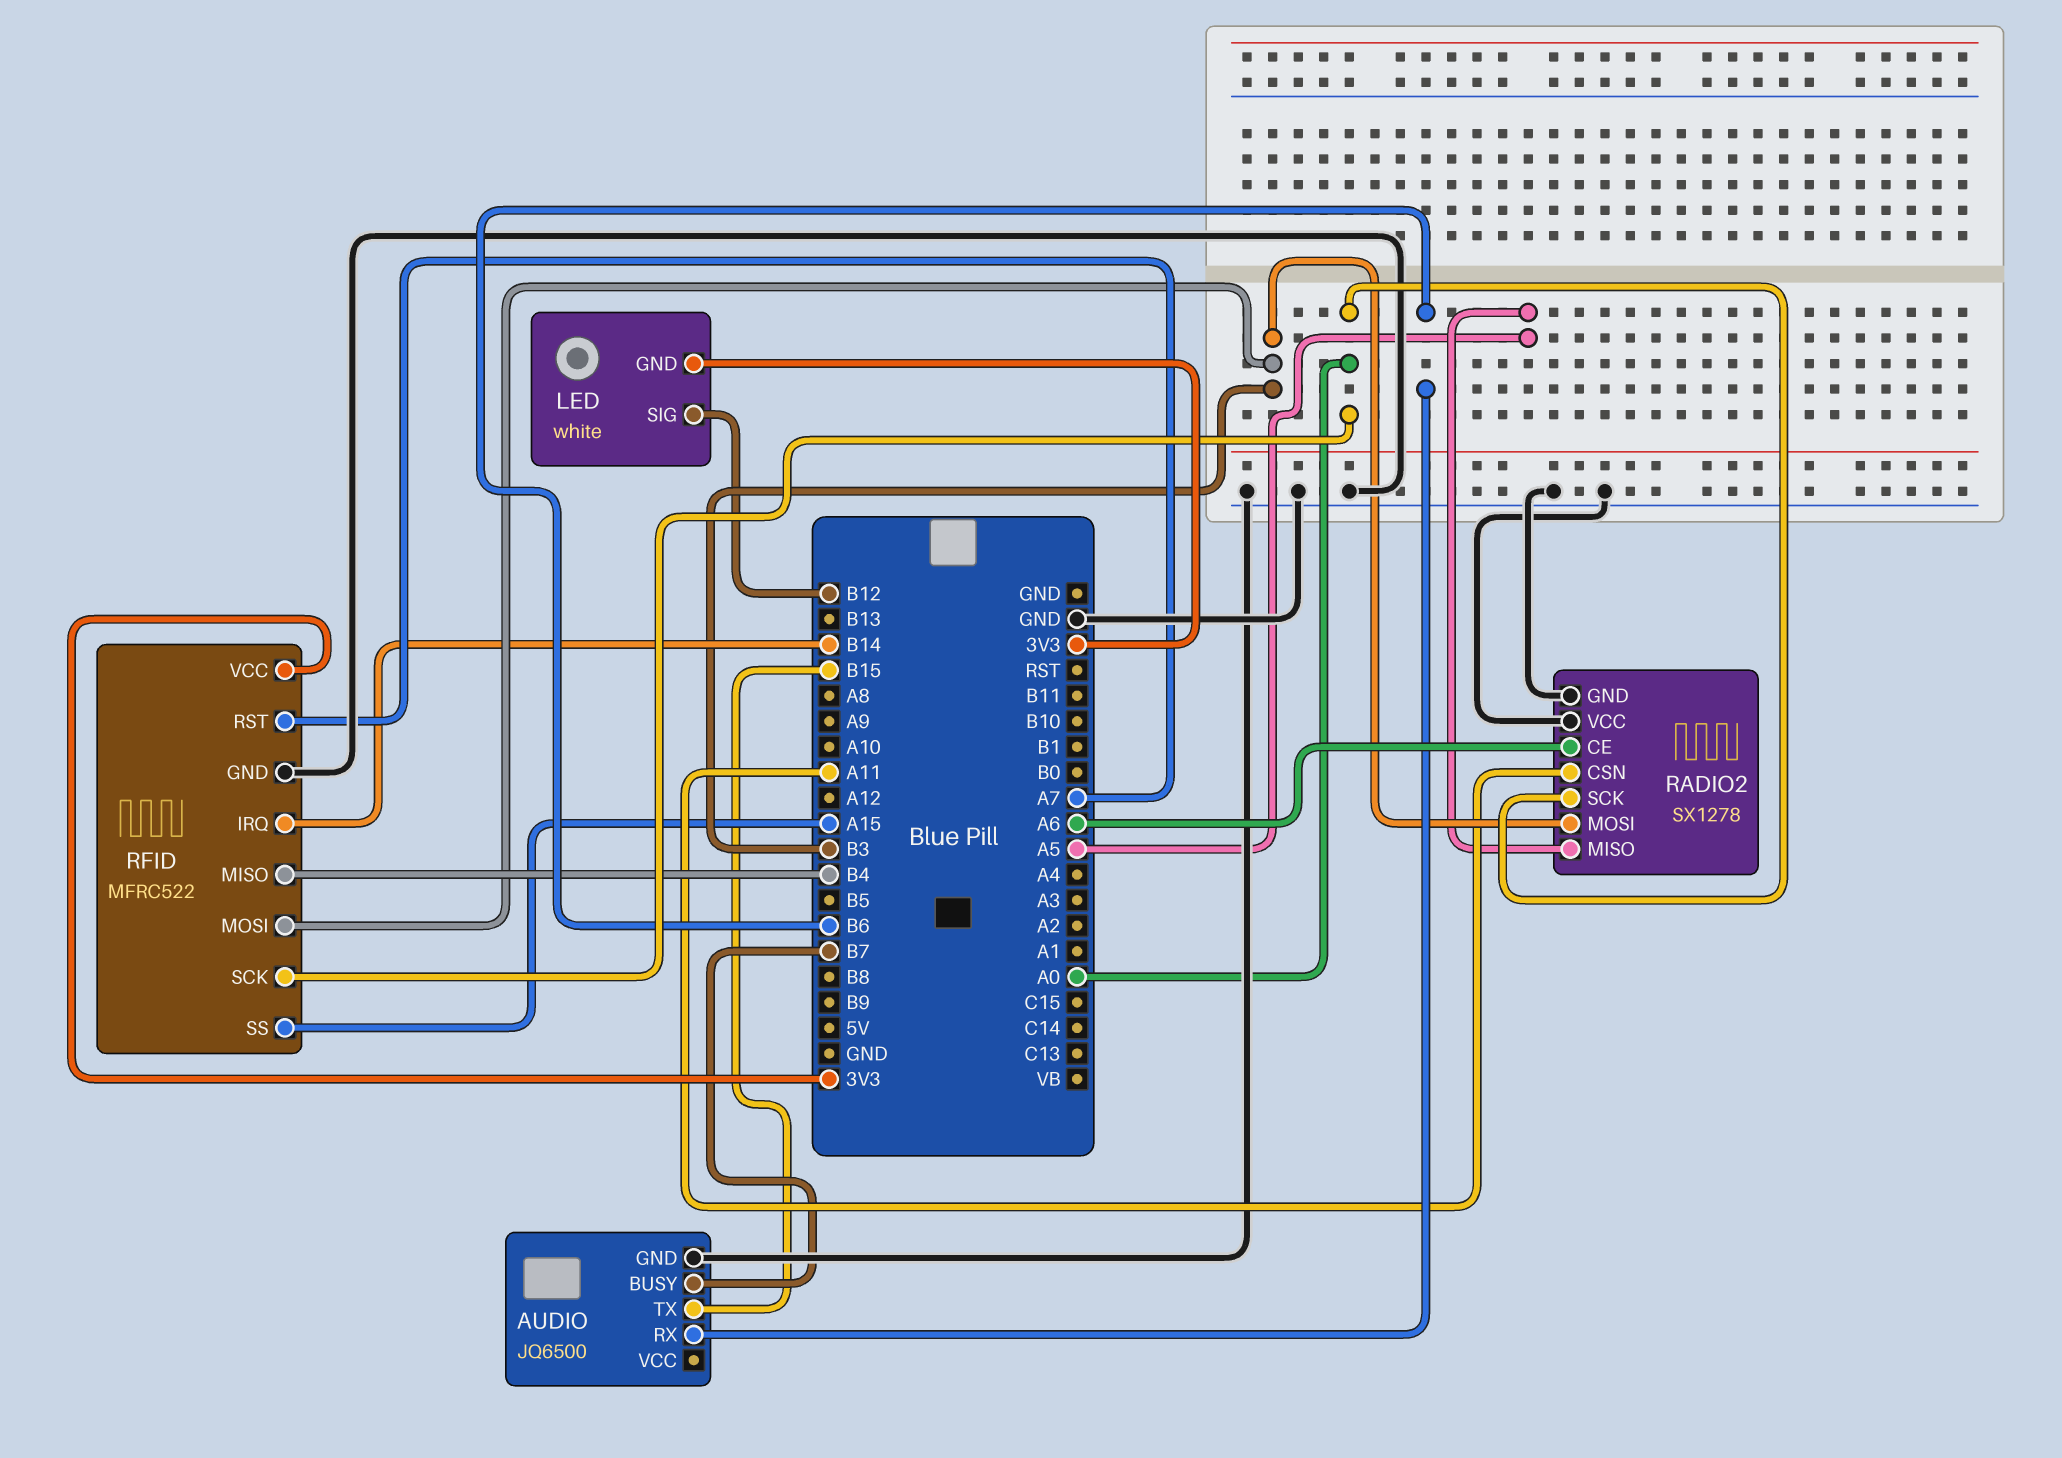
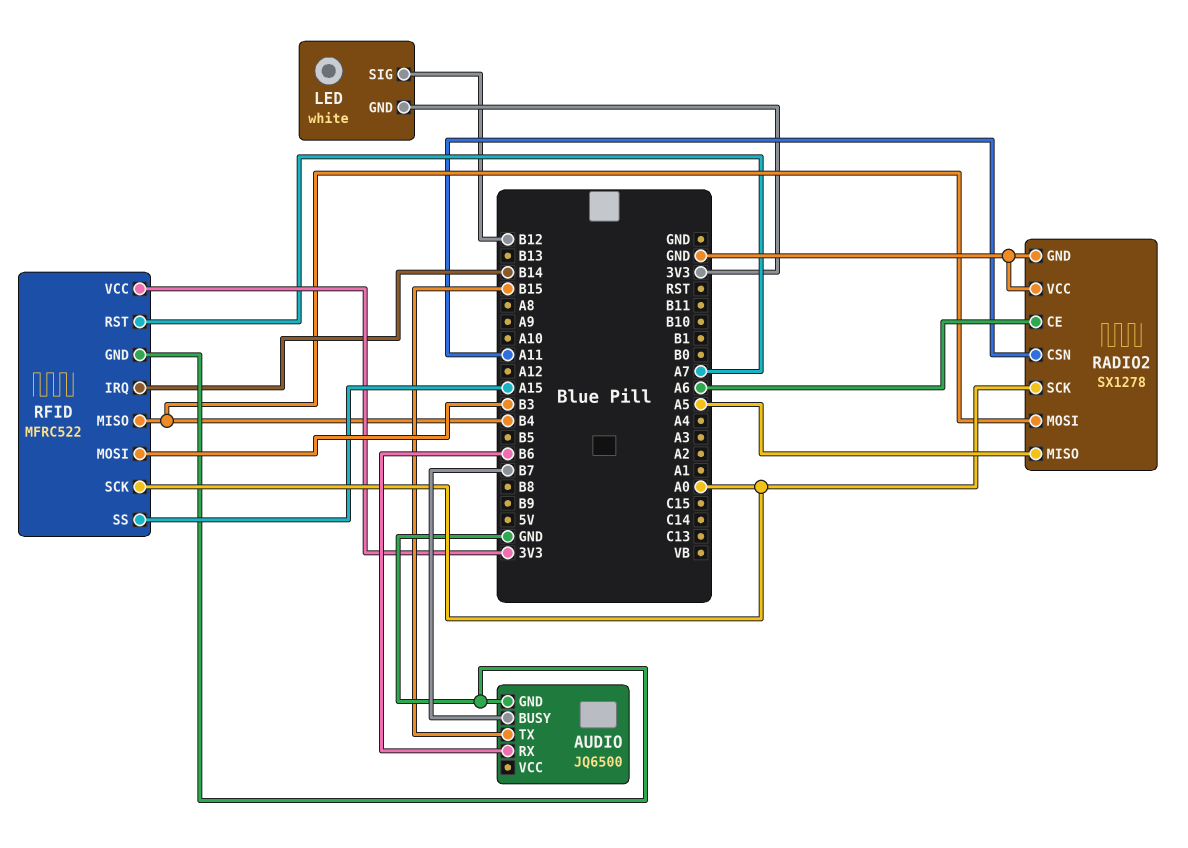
RADIO2 pin MOSI: B3 -> B4

